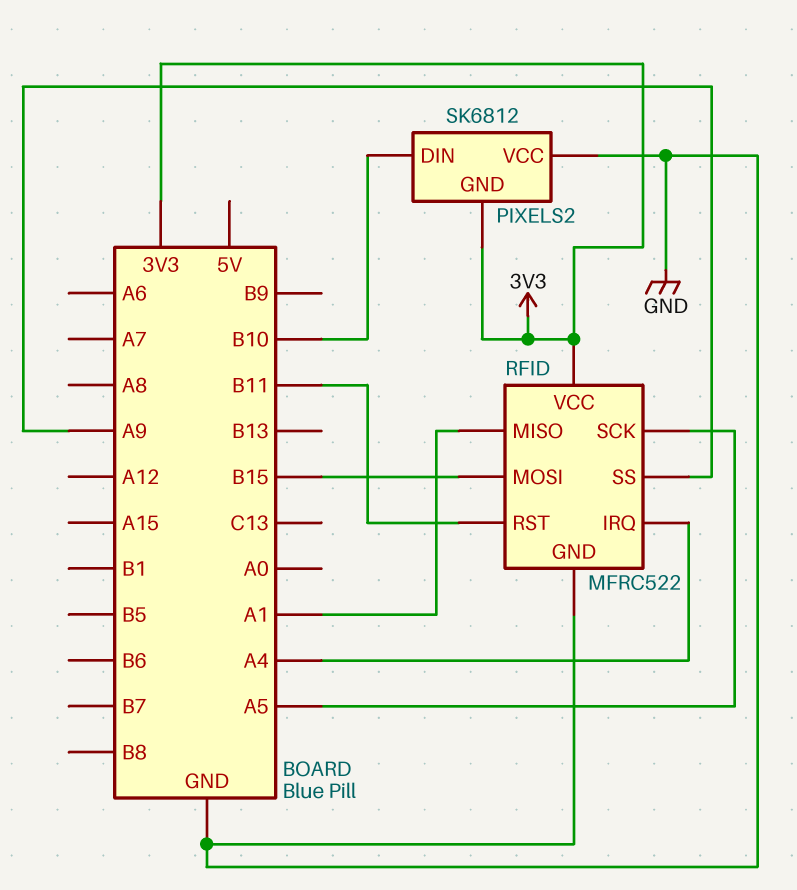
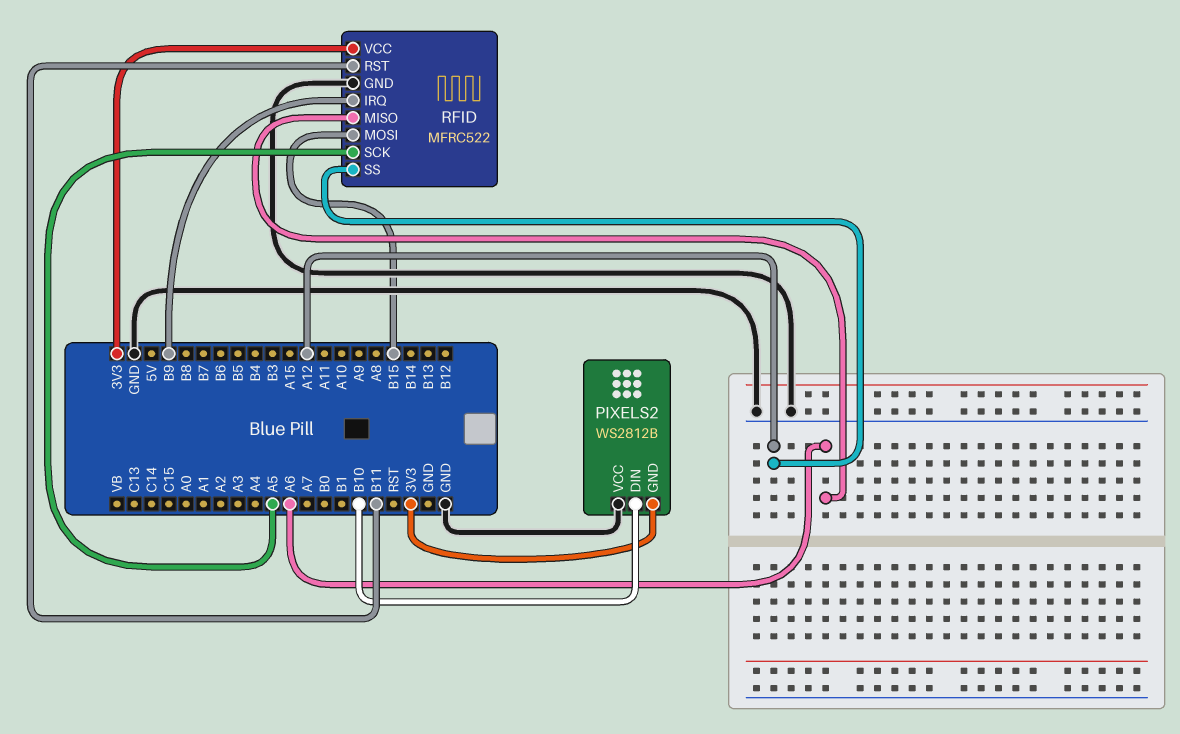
PIXELS2: SK6812 -> WS2812B
RFID pin IRQ: A4 -> B9
RFID pin MISO: A1 -> A6
RFID pin SS: A9 -> A12

